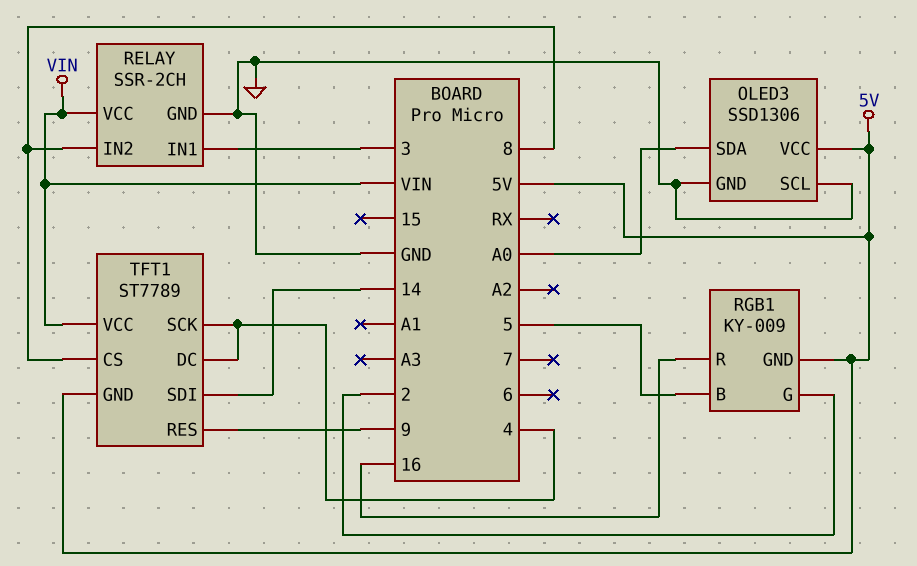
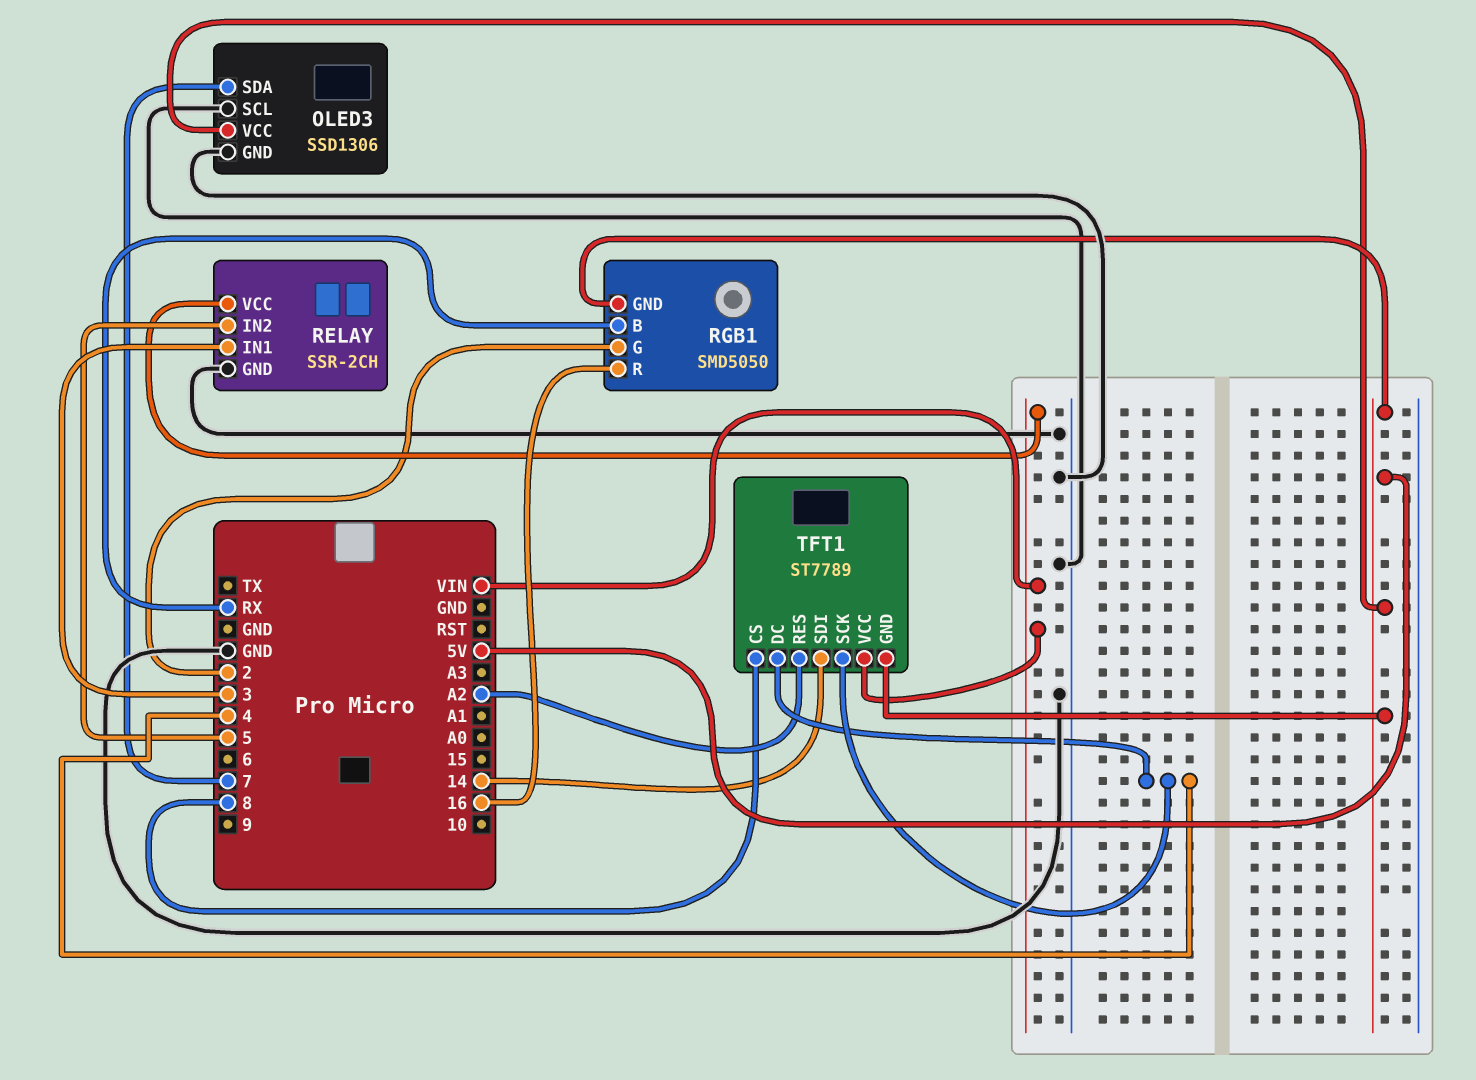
OLED3 pin SDA: A0 -> 7
RELAY pin IN2: 8 -> 5
RGB1: KY-009 -> SMD5050
RGB1 pin B: 5 -> RX
TFT1 pin RES: 9 -> A2

